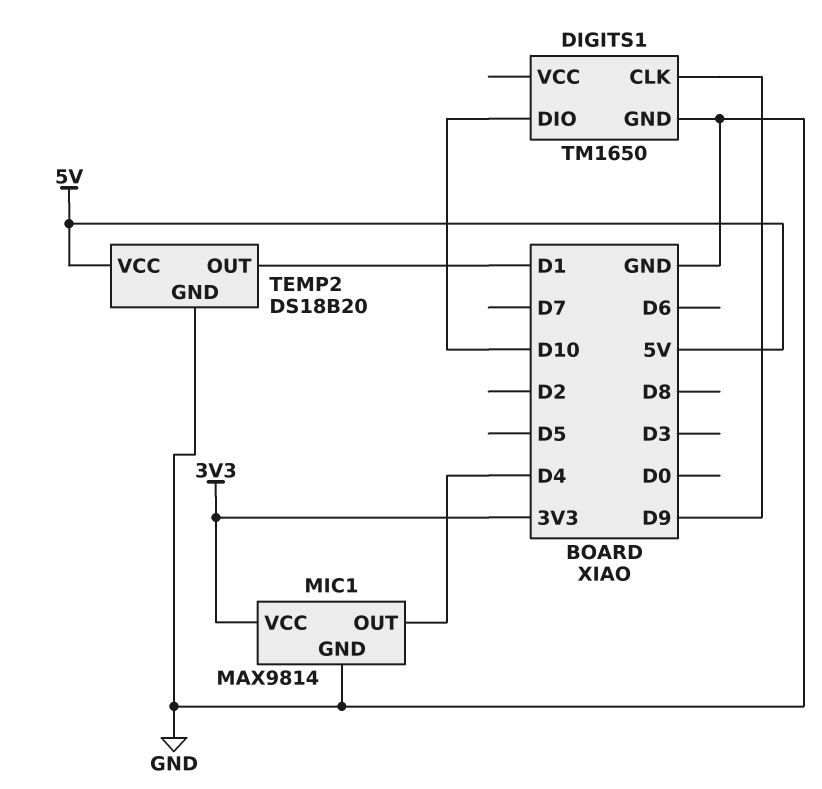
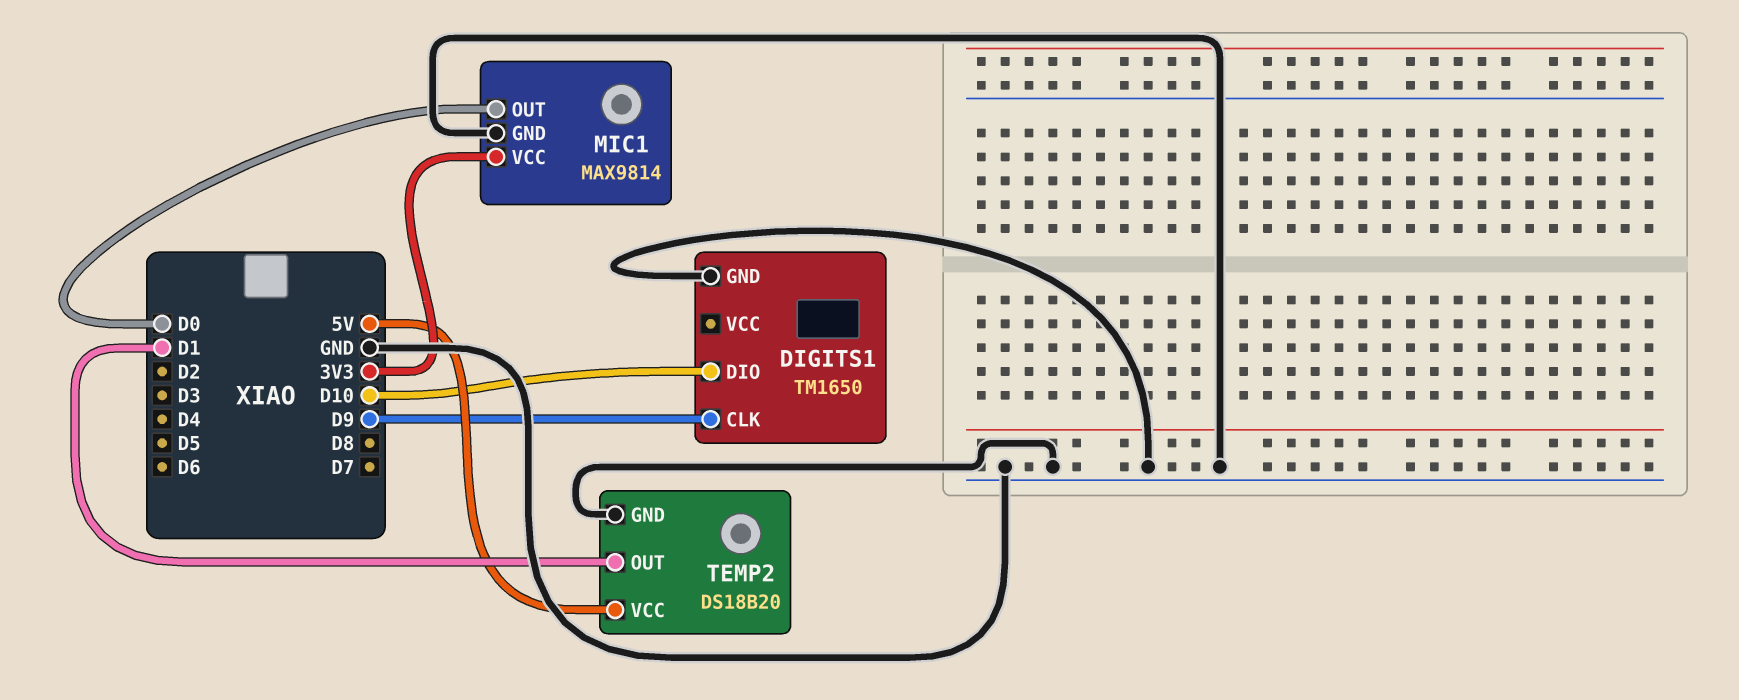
MIC1 pin OUT: D4 -> D0

